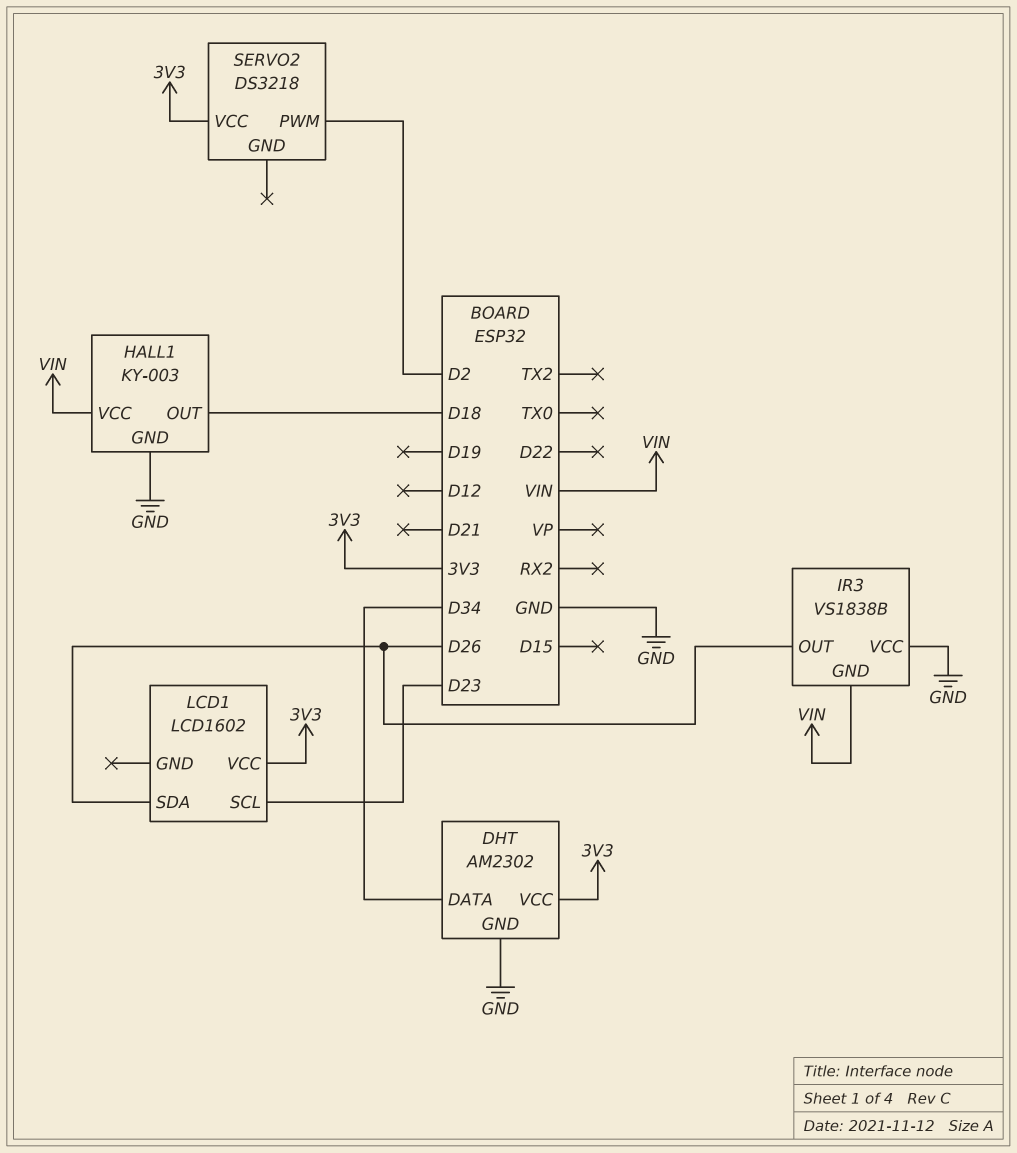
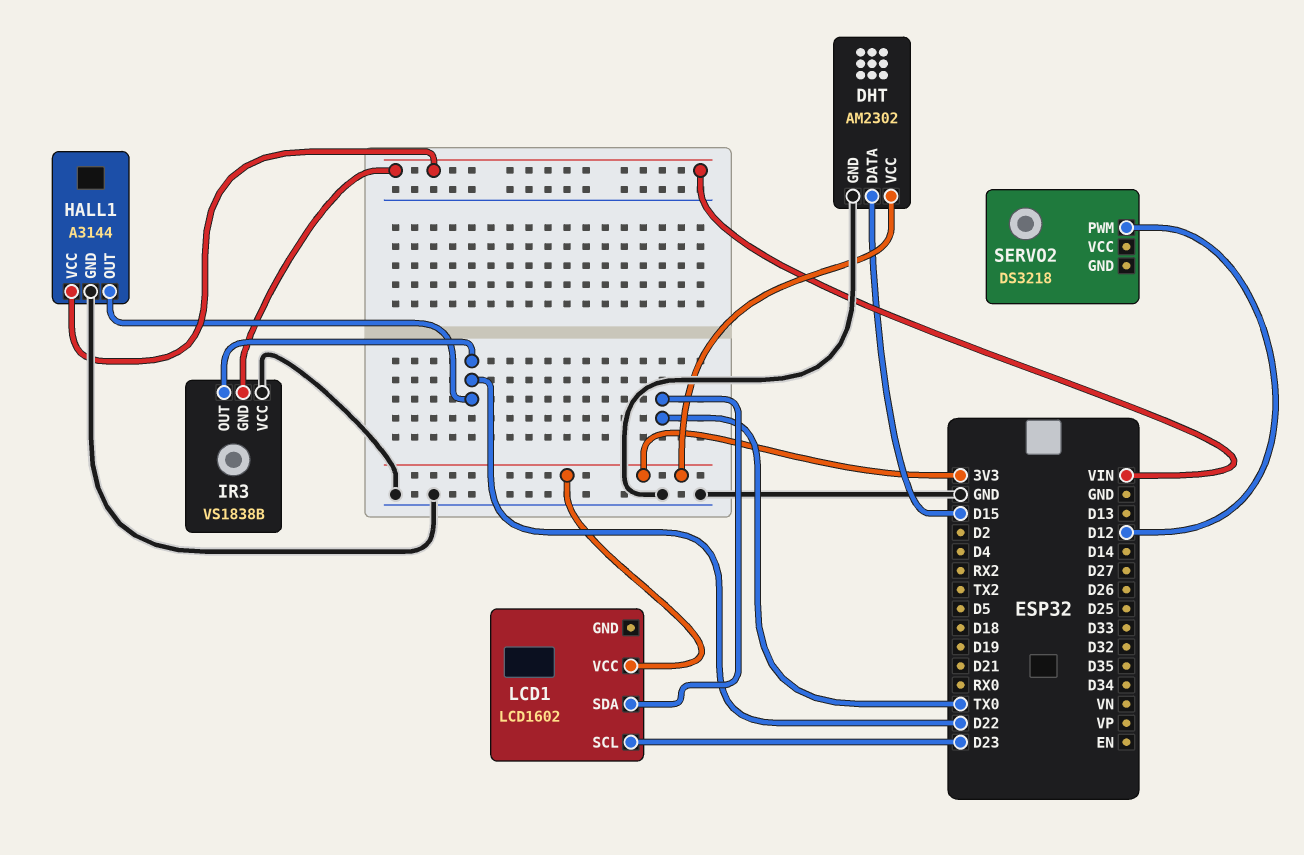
DHT pin DATA: D34 -> D15
HALL1: KY-003 -> A3144
HALL1 pin OUT: D18 -> D22
IR3 pin OUT: D26 -> D22
LCD1 pin SDA: D26 -> TX0
SERVO2 pin PWM: D2 -> D12
SERVO2 pin VCC: 3V3 -> none

